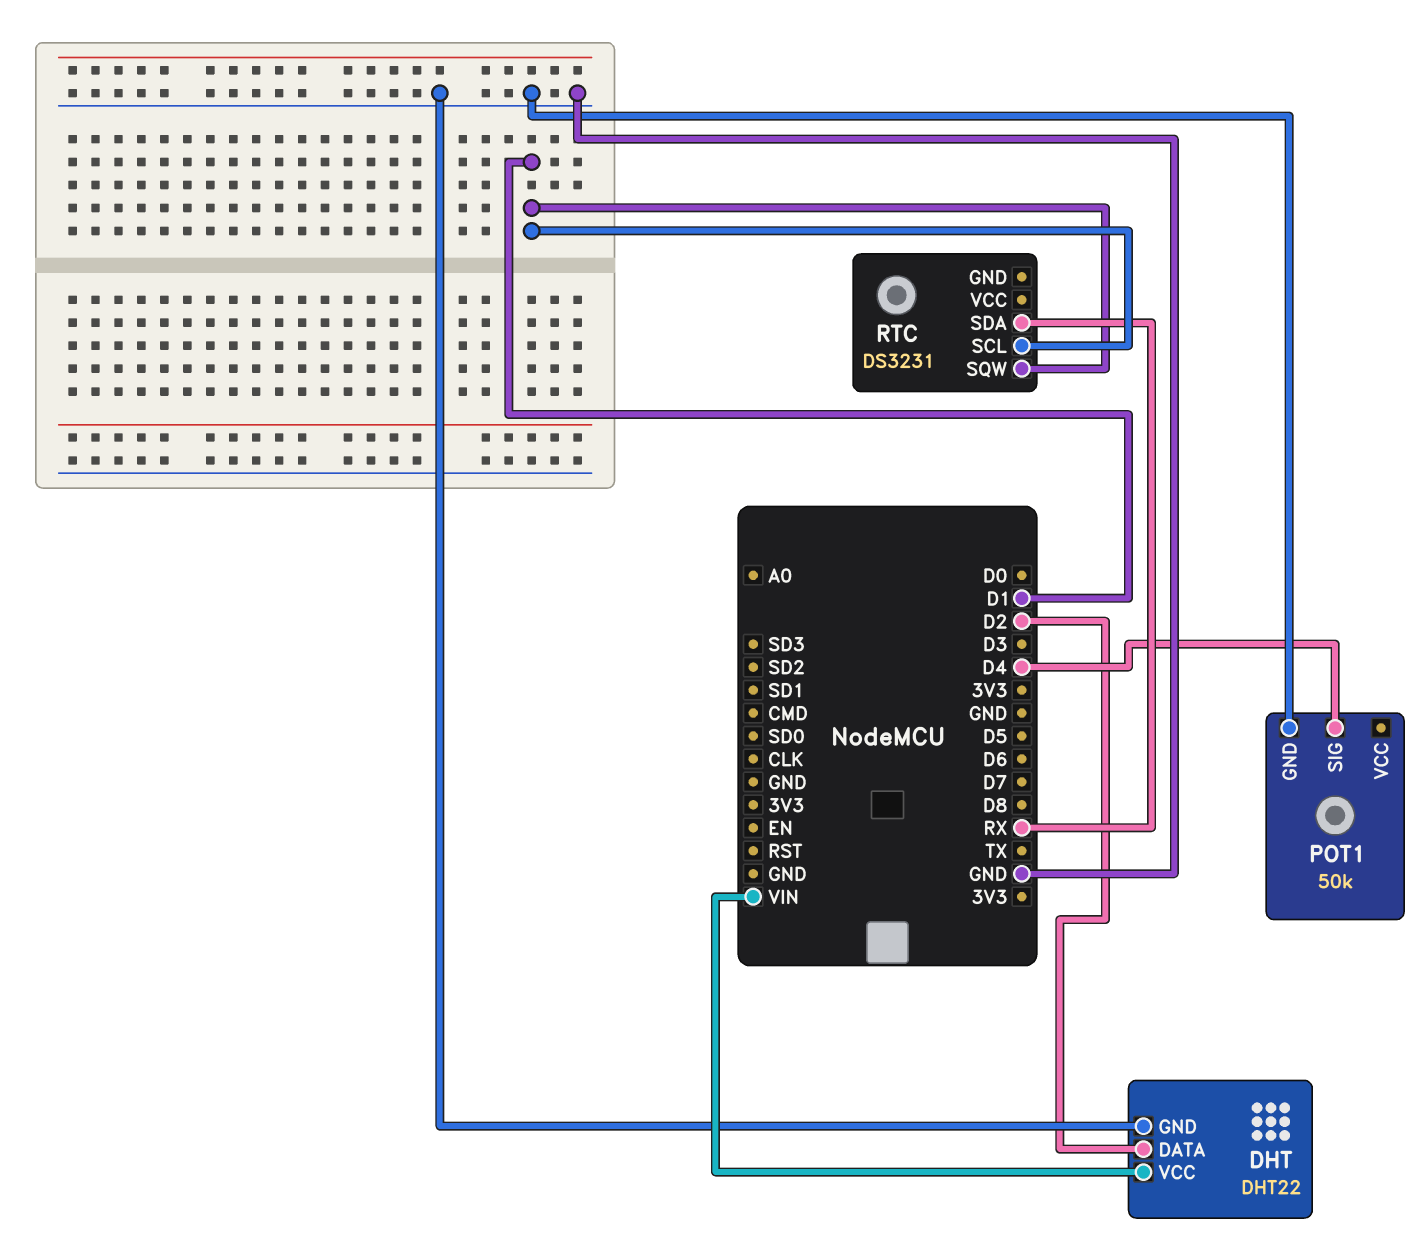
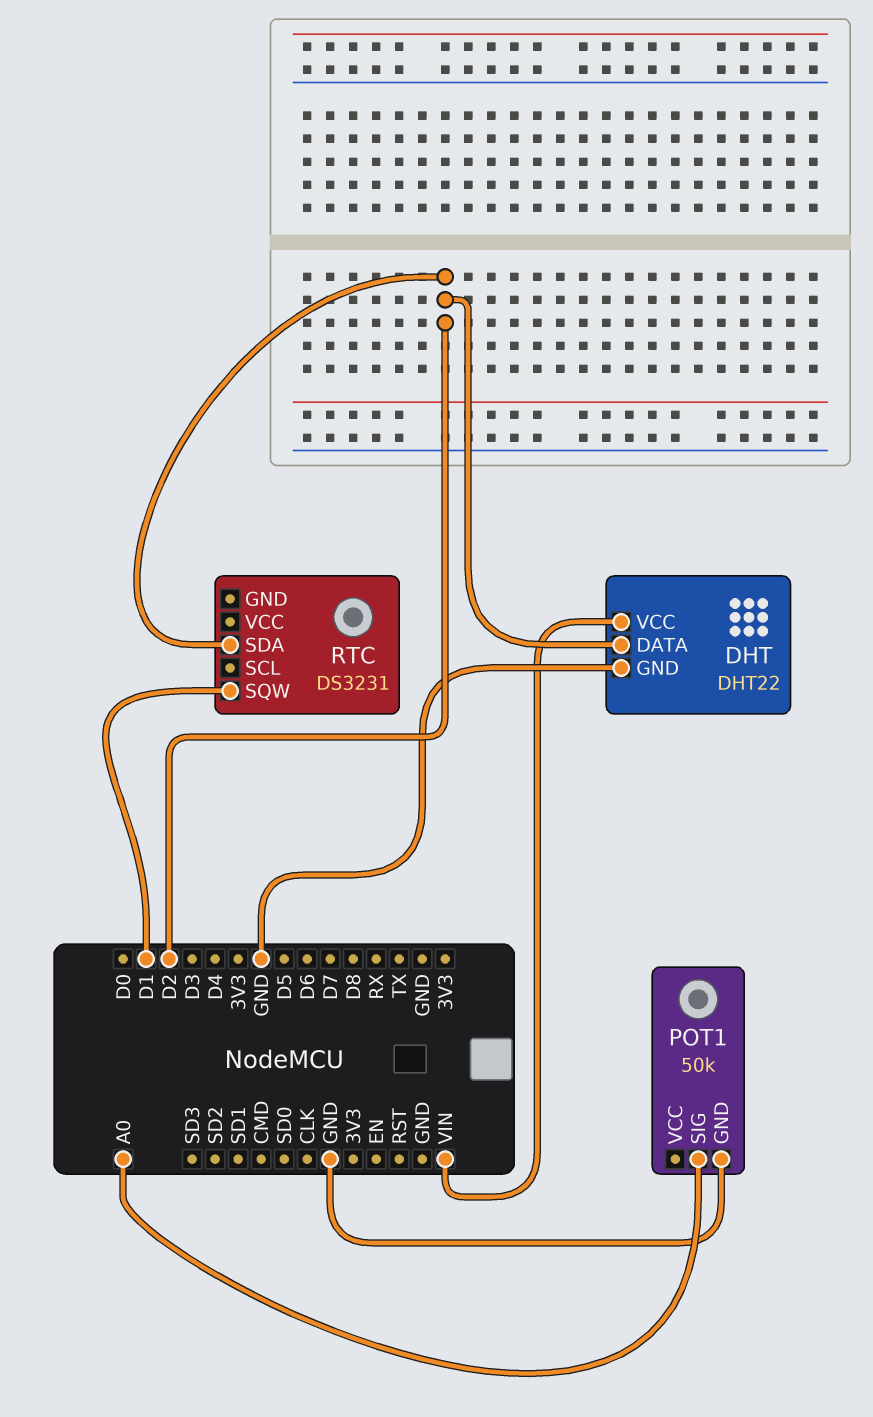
POT1 pin SIG: D4 -> A0
RTC pin SCL: D1 -> none
RTC pin SDA: RX -> D2

